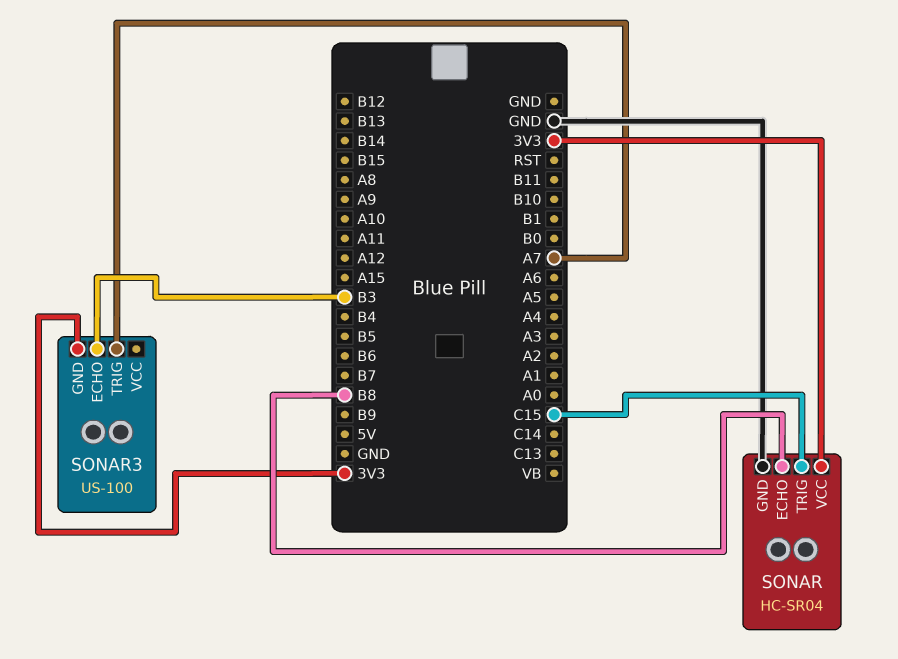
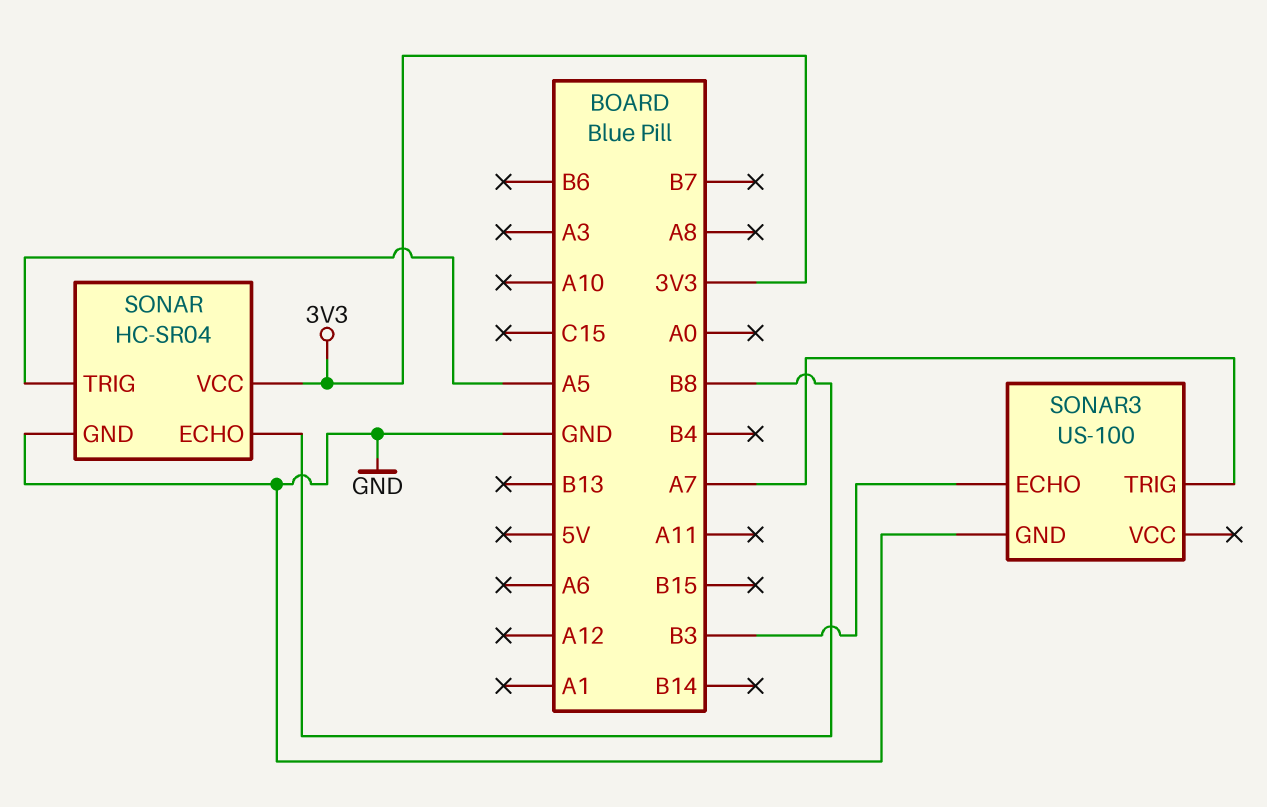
SONAR pin TRIG: C15 -> A5
SONAR3 pin GND: 3V3 -> GND

